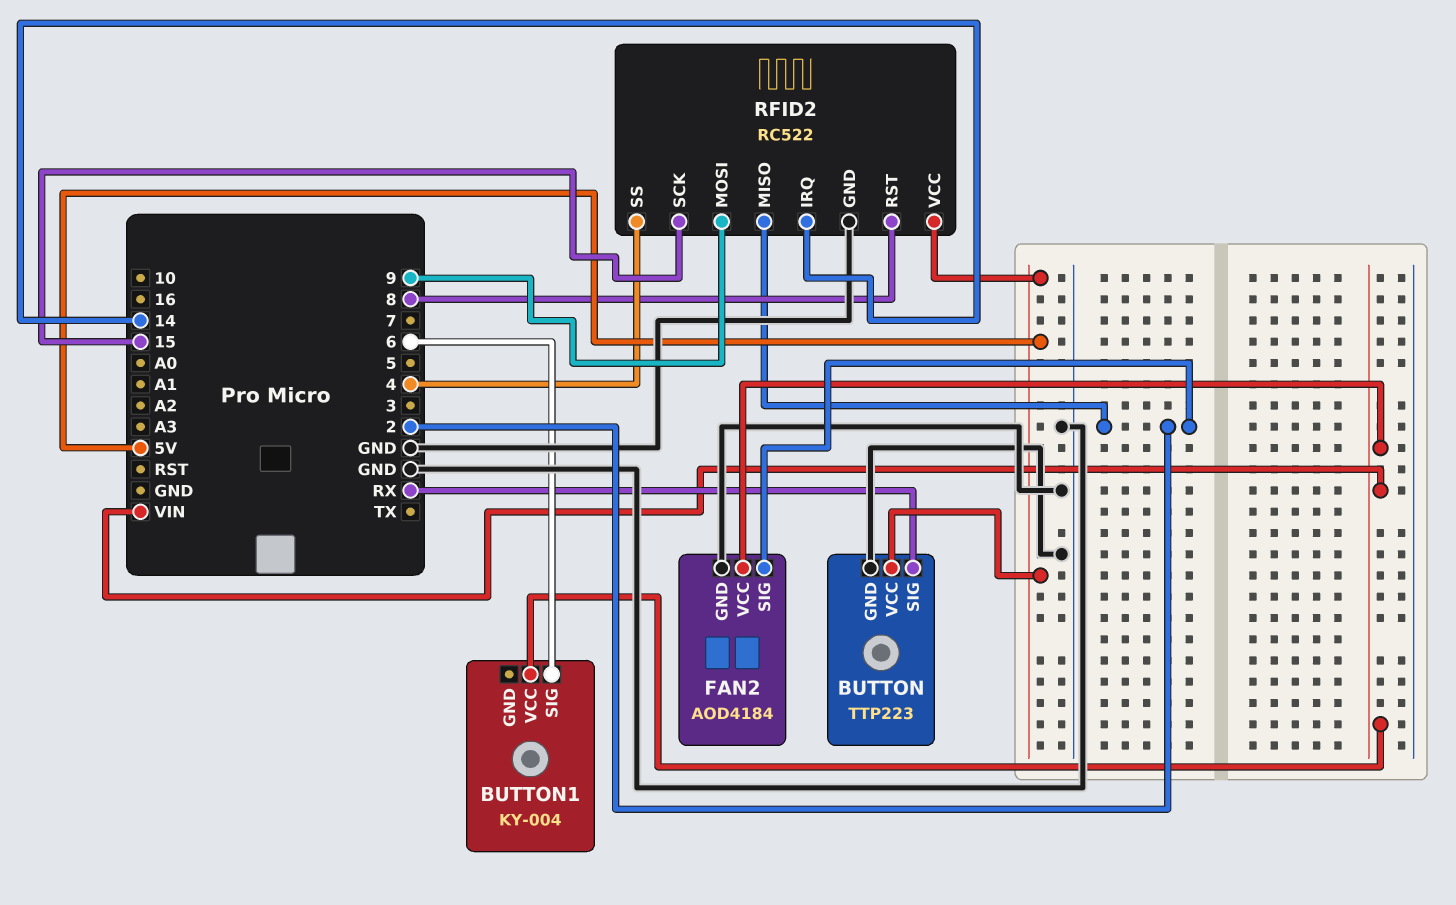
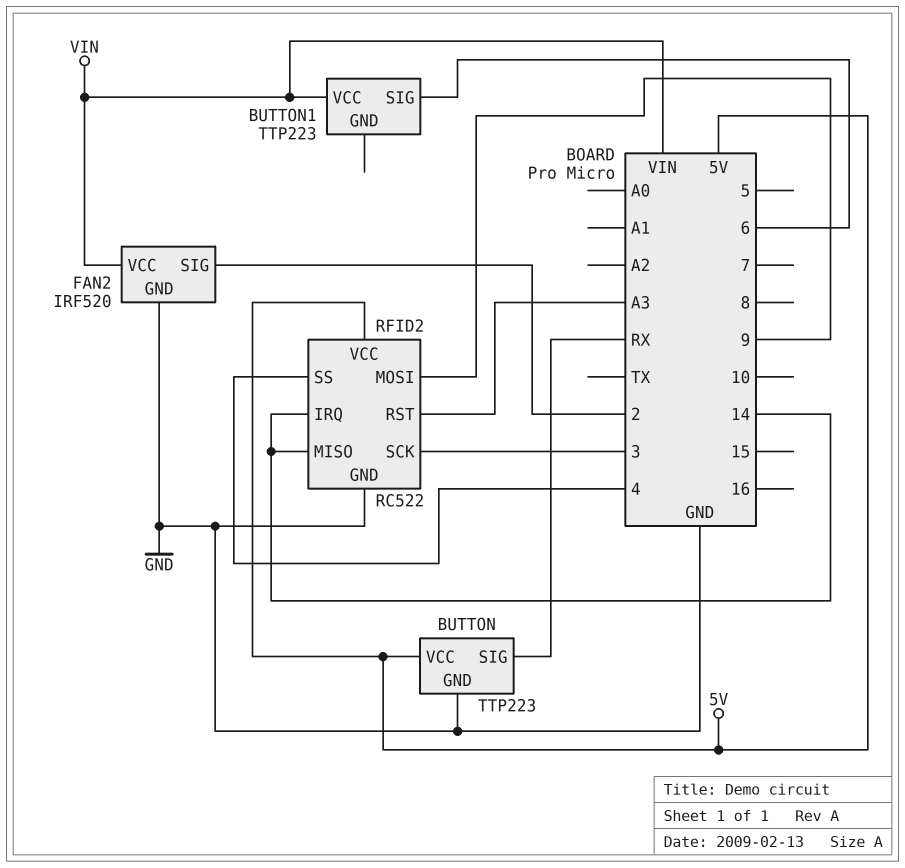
BUTTON1: KY-004 -> TTP223
FAN2: AOD4184 -> IRF520
RFID2 pin MISO: 2 -> 14
RFID2 pin RST: 8 -> A3
RFID2 pin SCK: 15 -> 3

